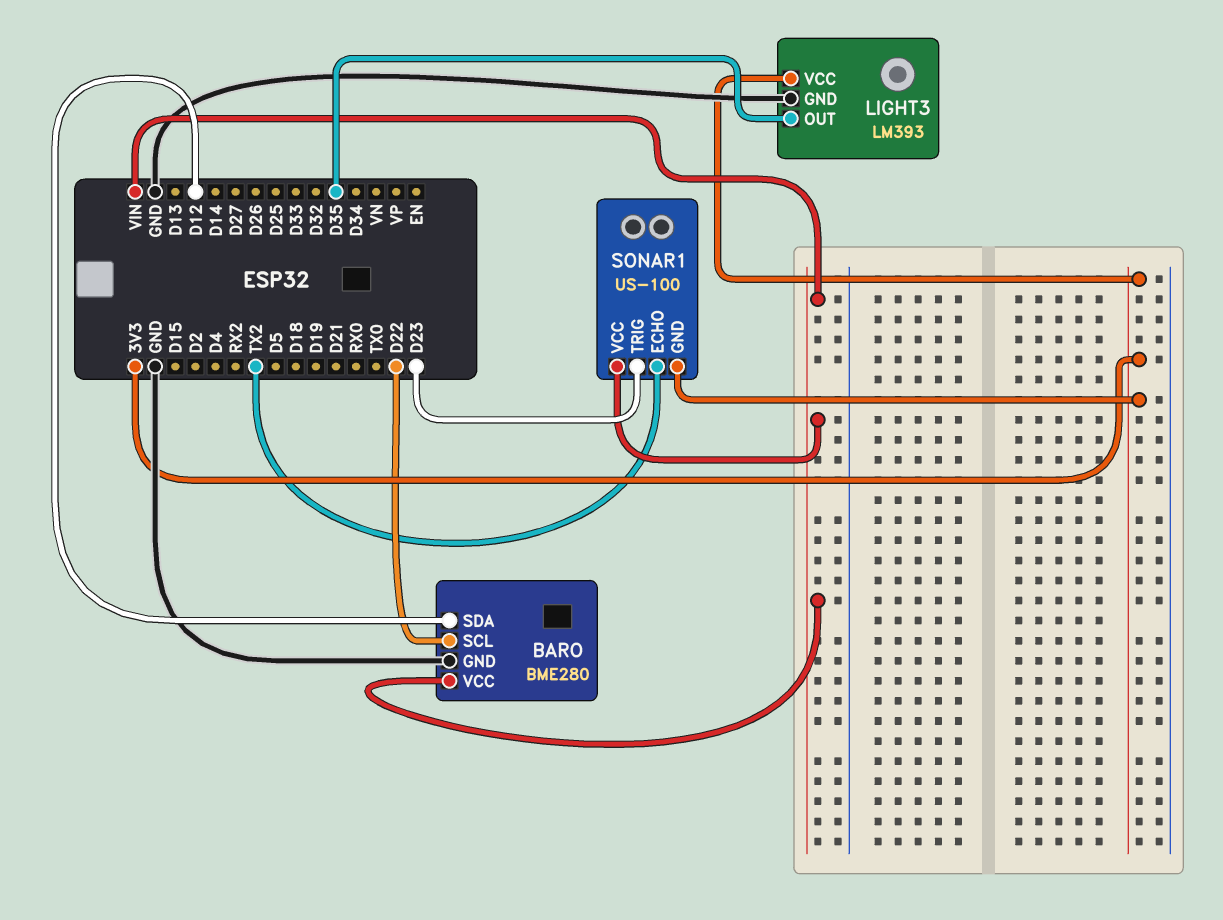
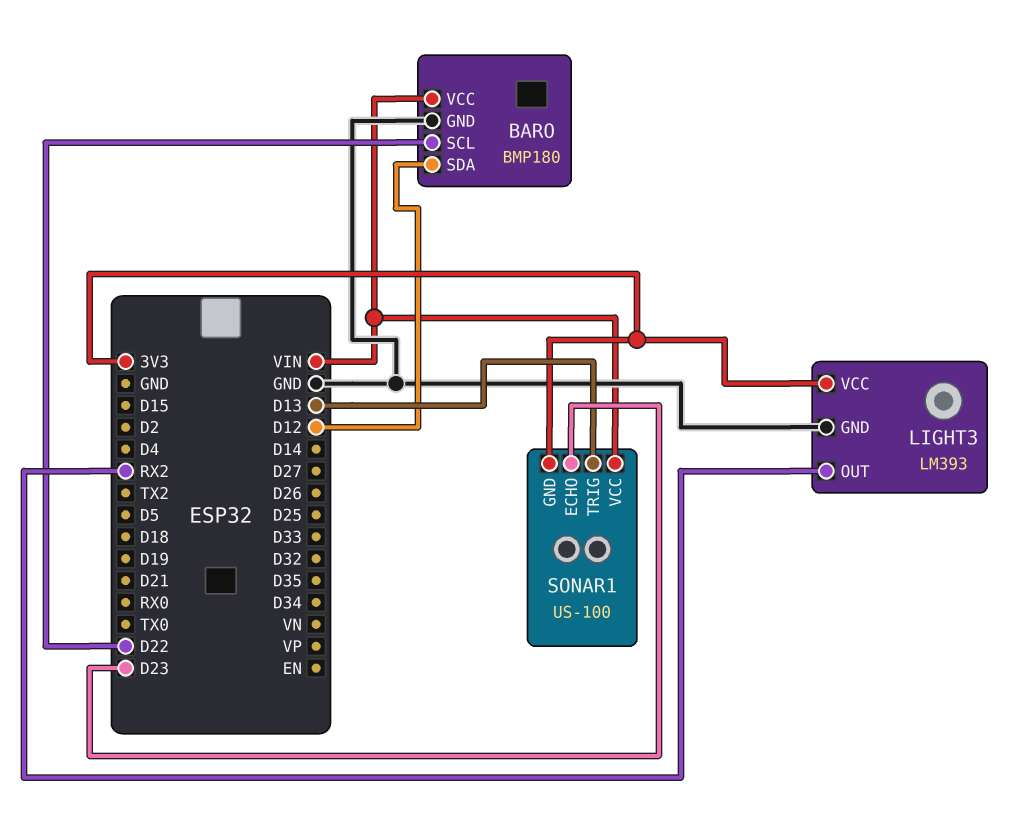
BARO: BME280 -> BMP180
LIGHT3 pin OUT: D35 -> RX2
SONAR1 pin ECHO: TX2 -> D23
SONAR1 pin TRIG: D23 -> D13

